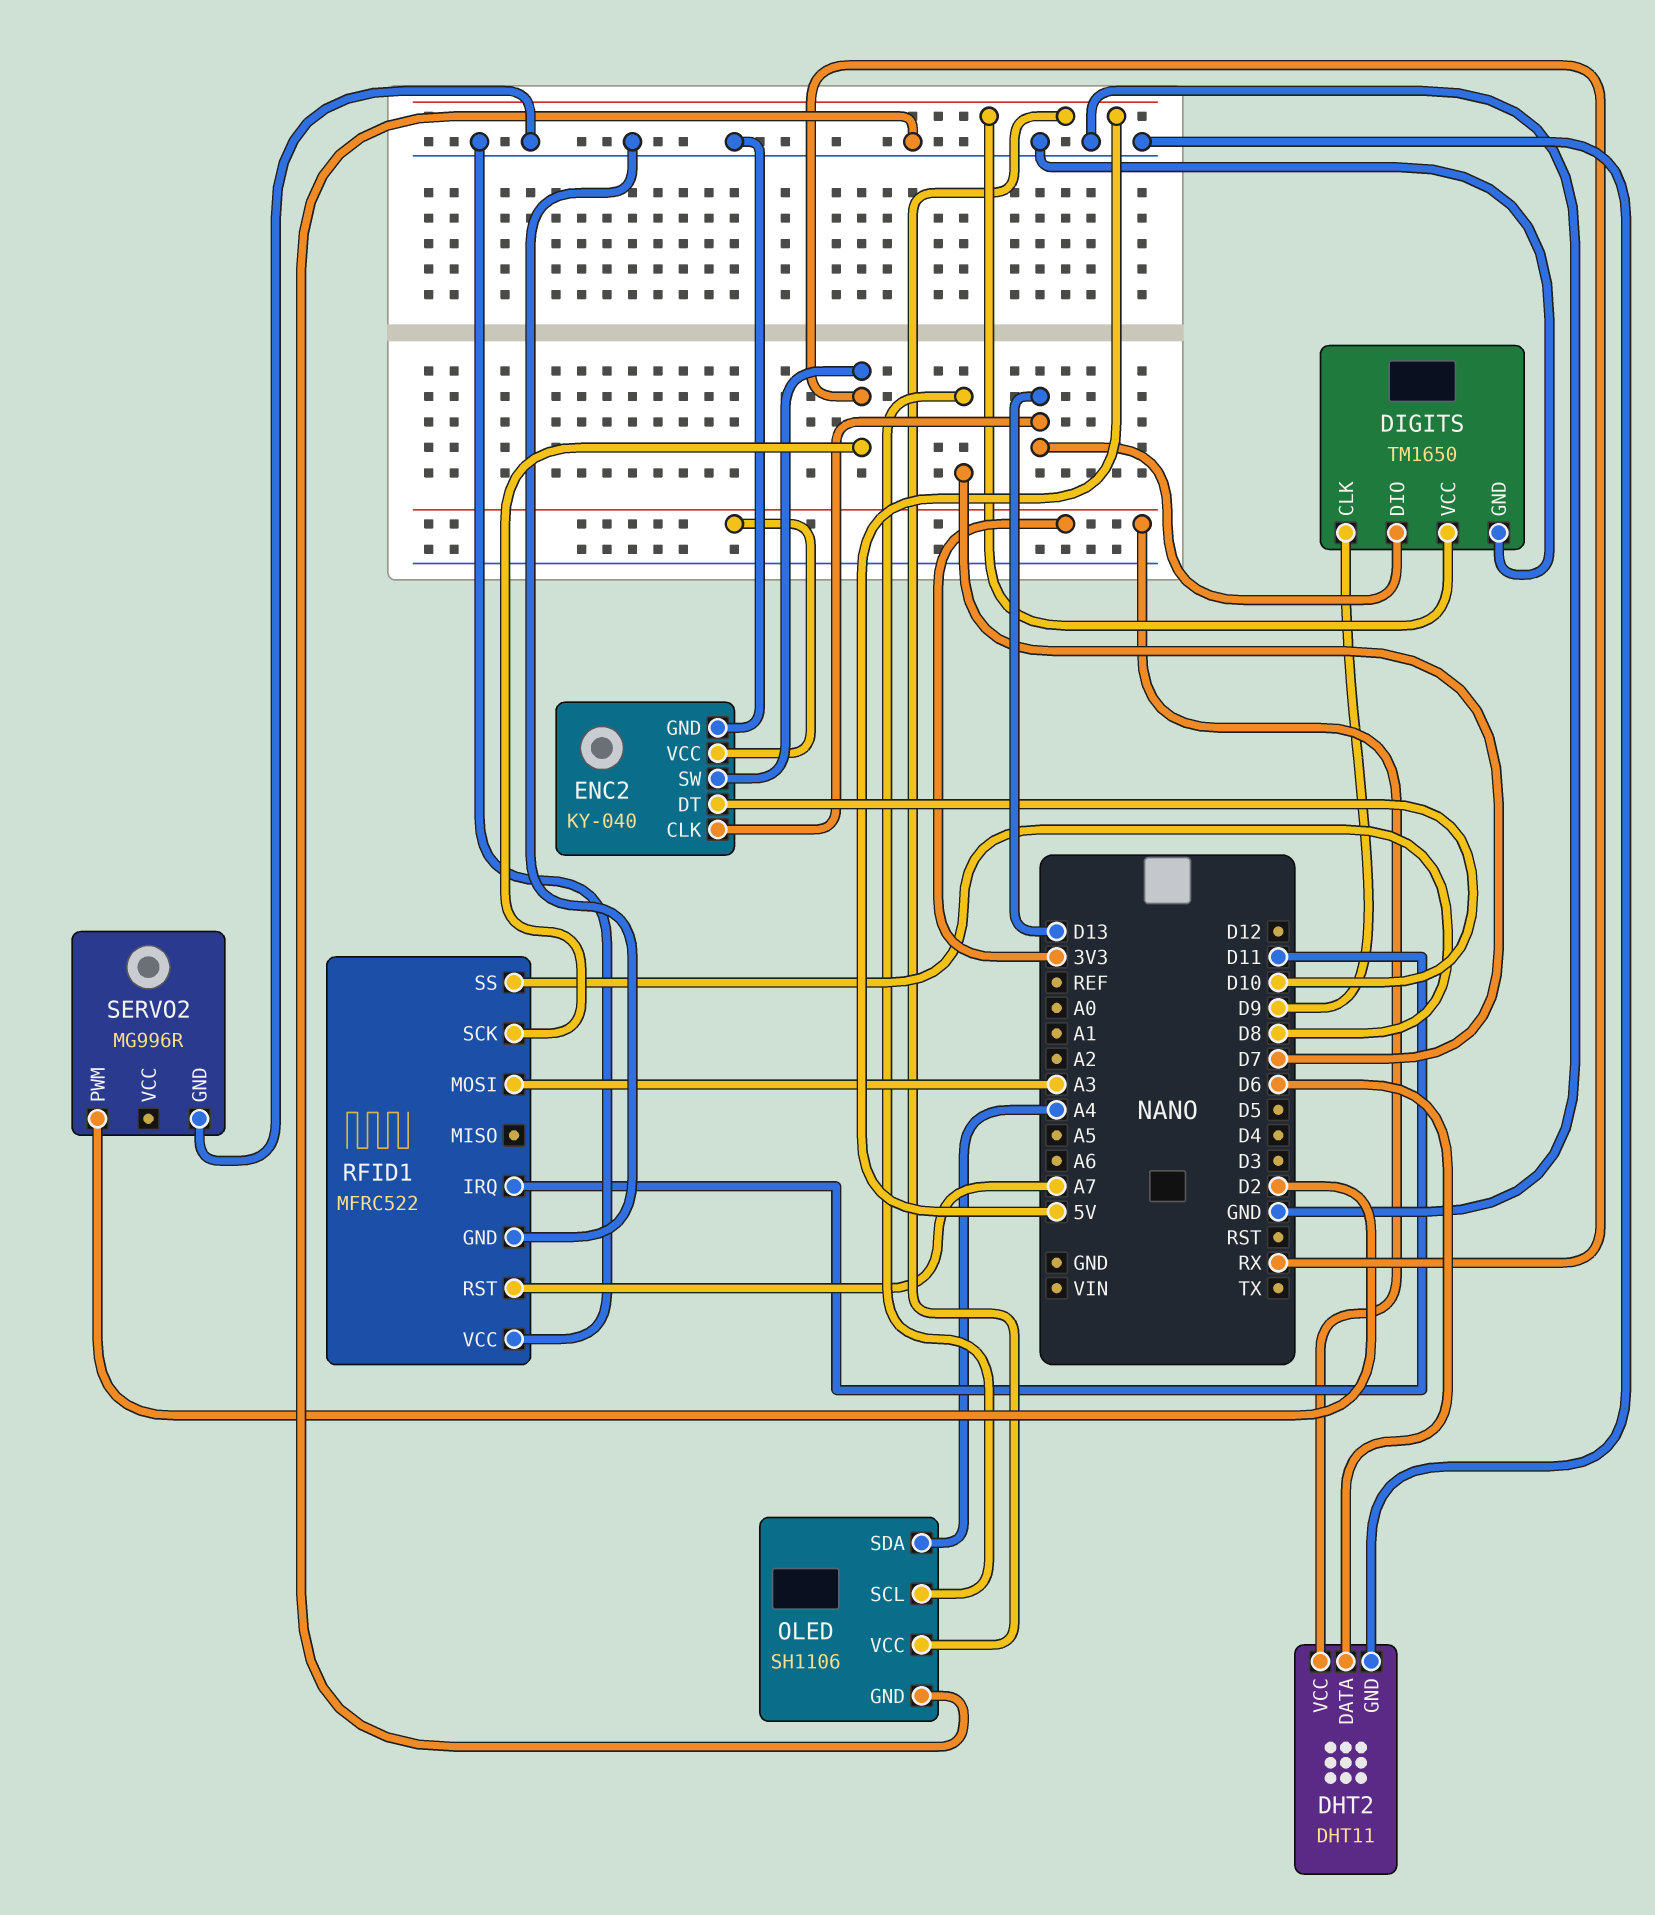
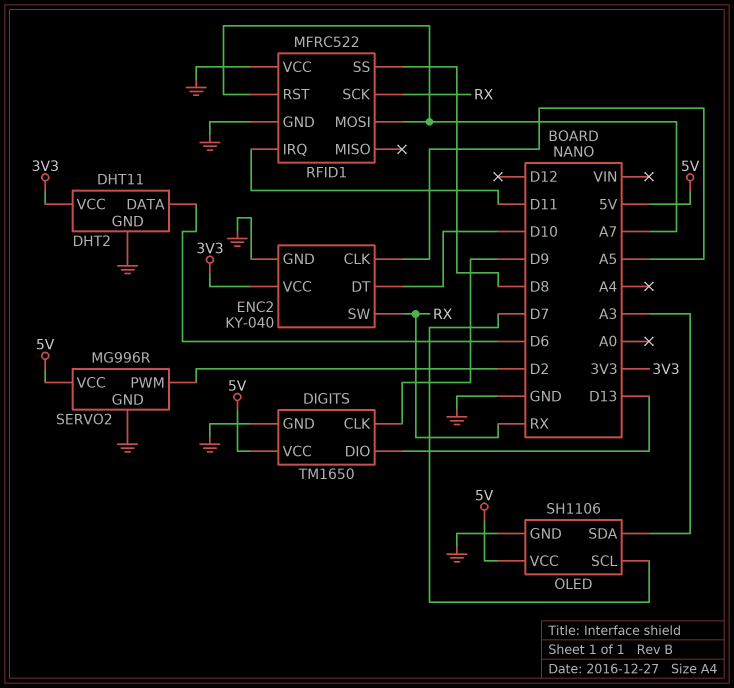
ENC2 pin CLK: D13 -> A5
OLED pin SDA: A4 -> A3
RFID1 pin MOSI: A3 -> A7
SERVO2 pin VCC: none -> 5V

